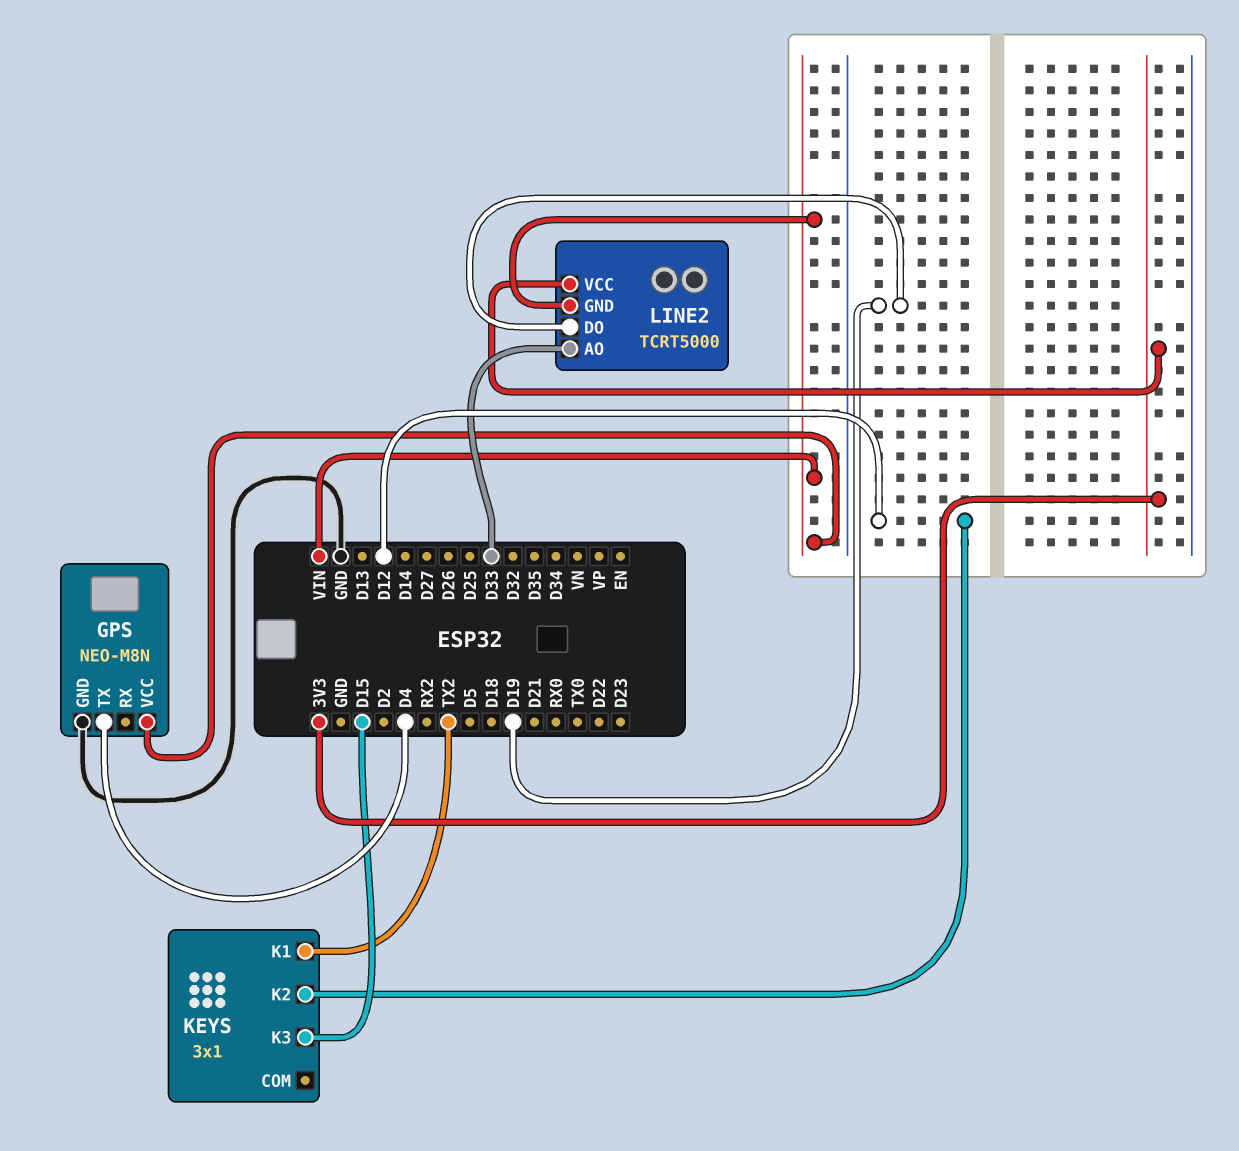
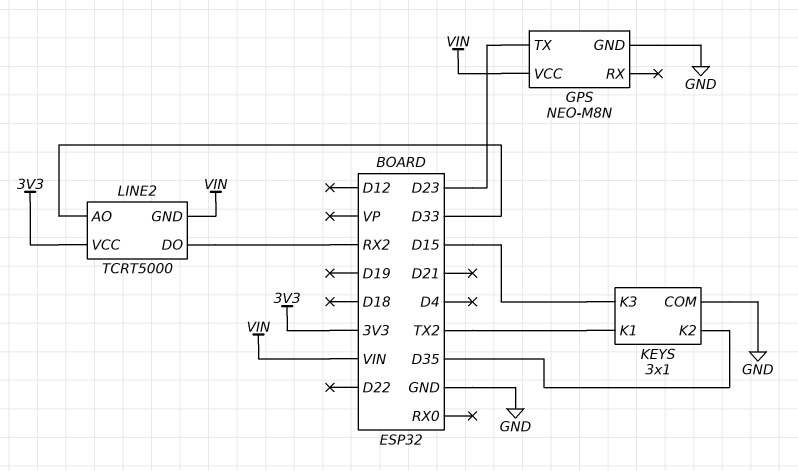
GPS pin TX: D4 -> D23
KEYS pin COM: none -> GND
KEYS pin K2: D12 -> D35
LINE2 pin DO: D19 -> RX2

